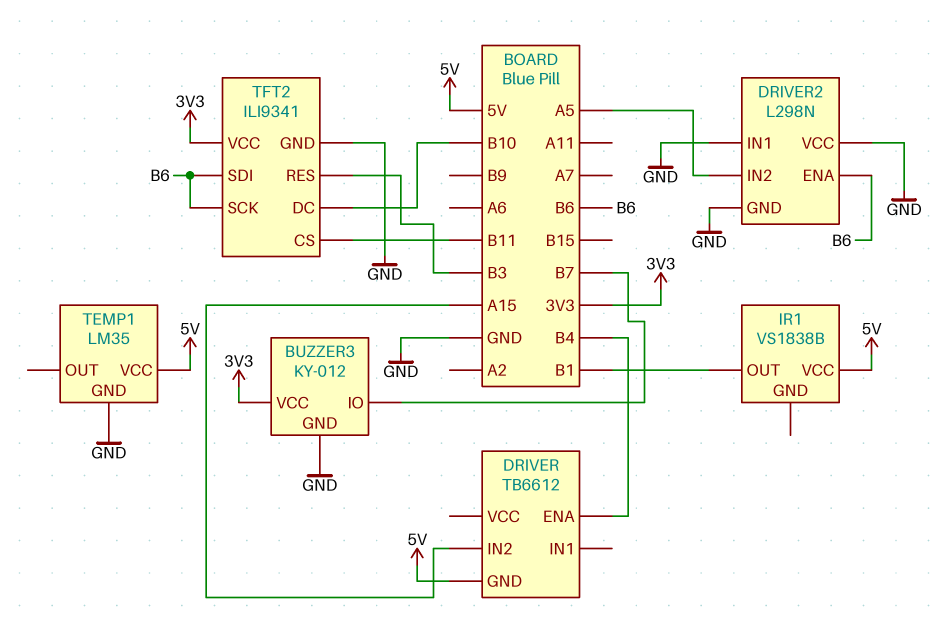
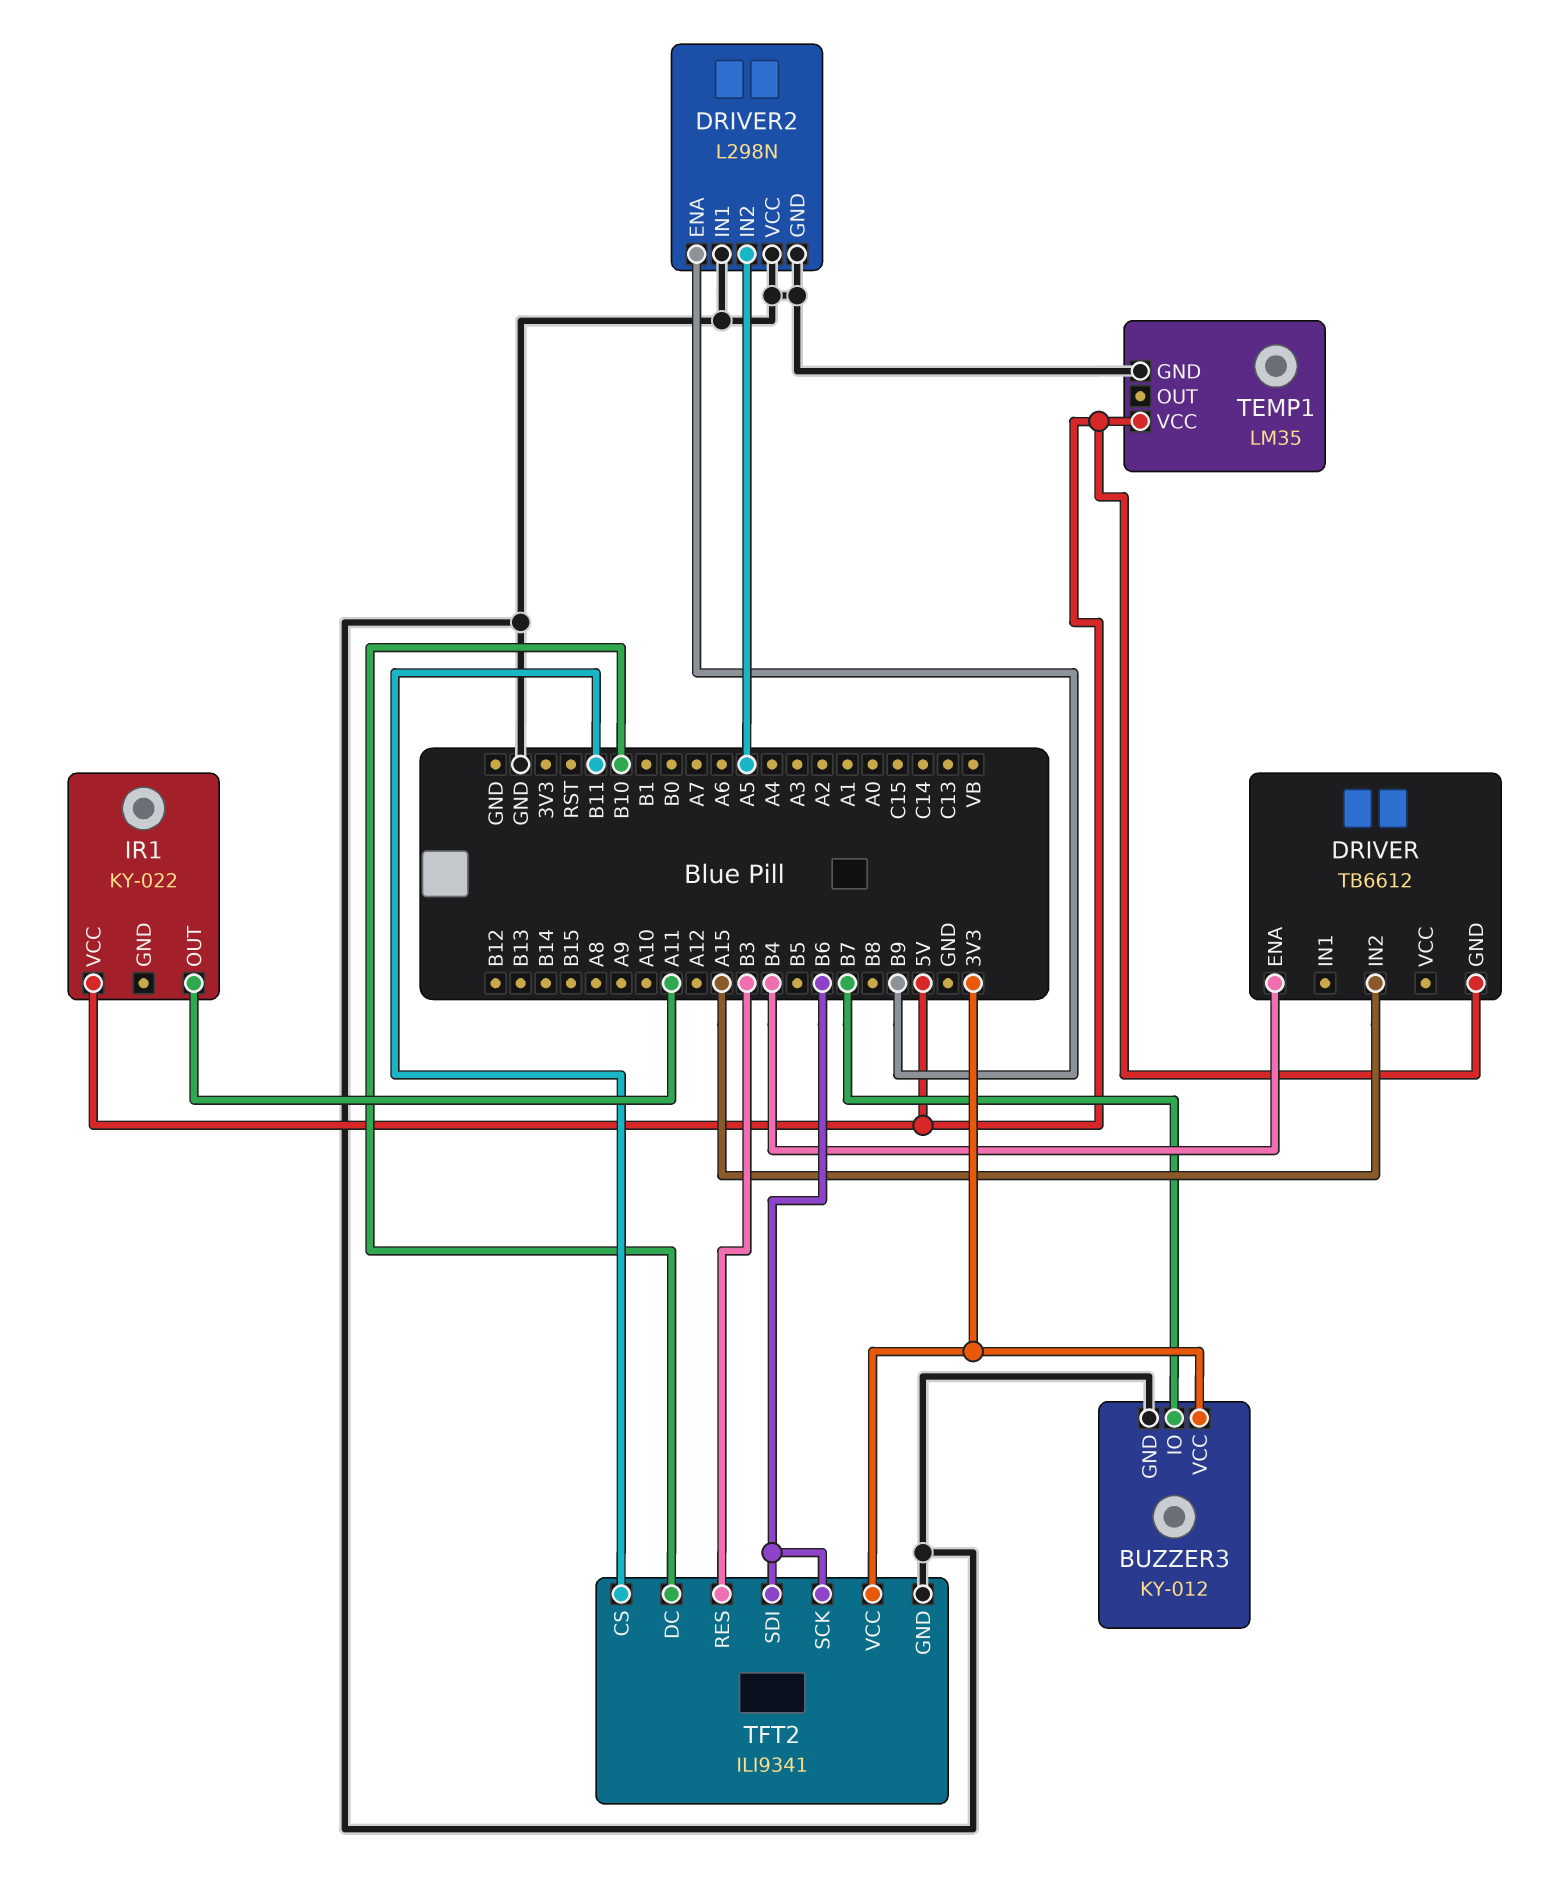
DRIVER2 pin ENA: B6 -> B9
IR1: VS1838B -> KY-022
IR1 pin OUT: B1 -> A11

